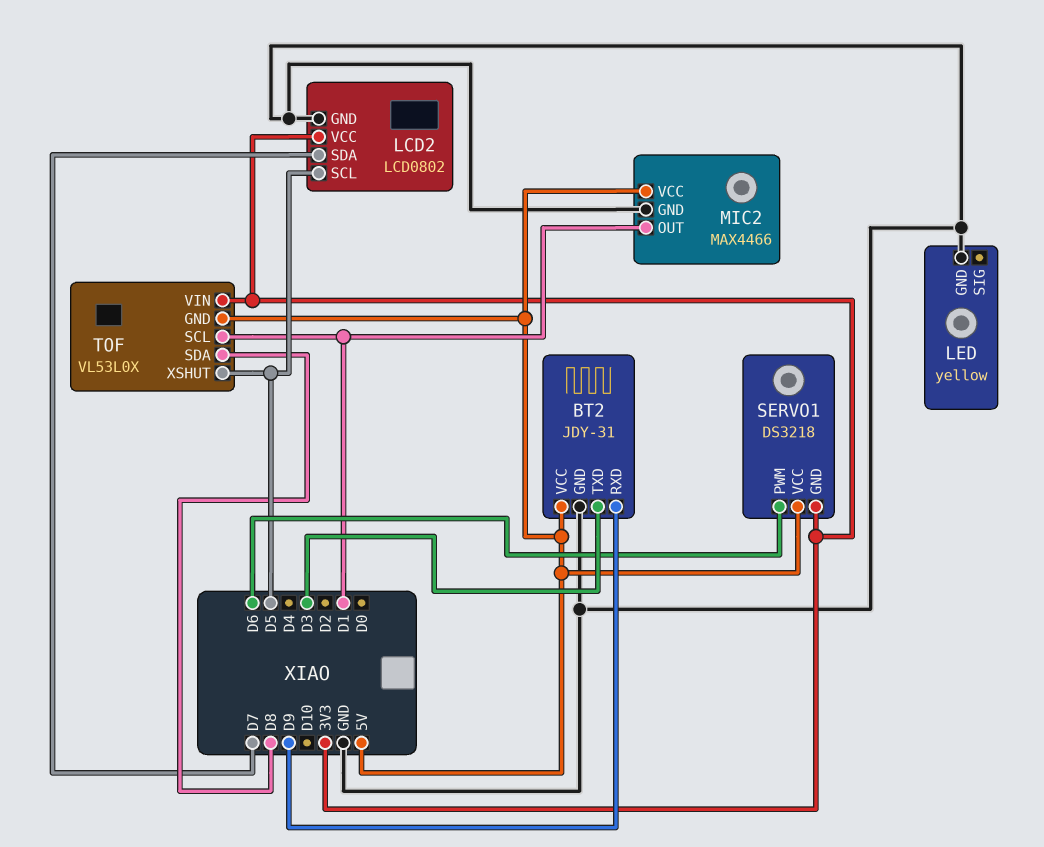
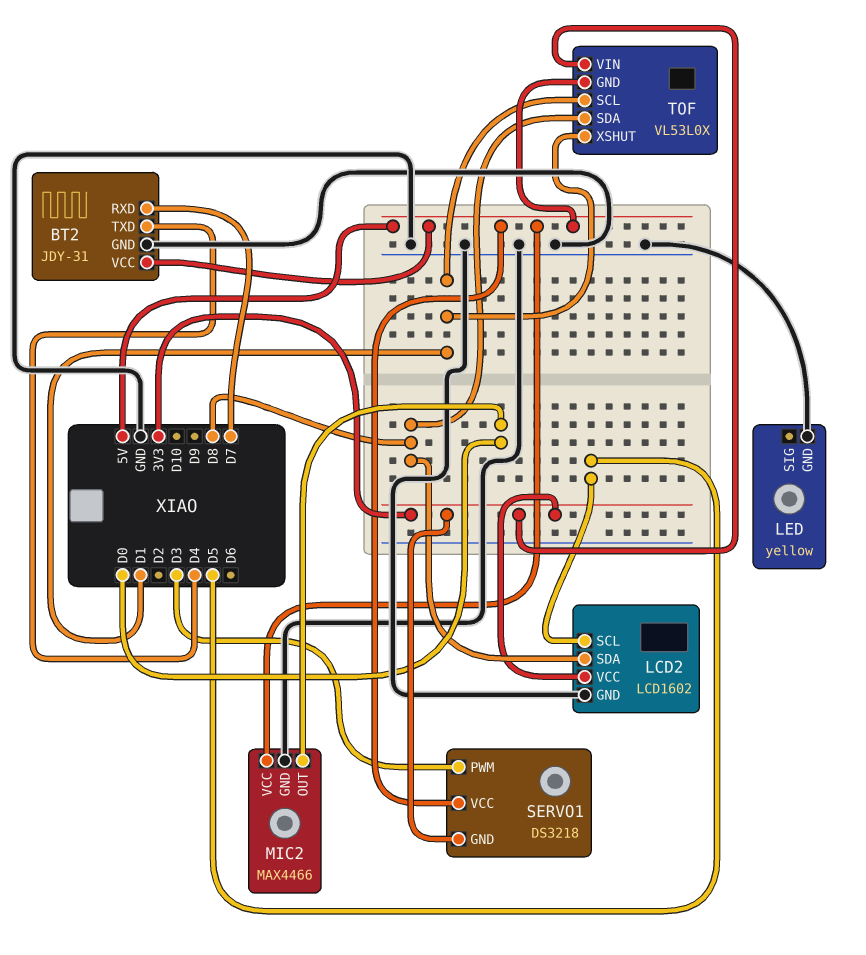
BT2 pin RXD: D9 -> D7
BT2 pin TXD: D3 -> D4
LCD2: LCD0802 -> LCD1602
LCD2 pin SDA: D7 -> D8
MIC2 pin OUT: D1 -> D0
SERVO1 pin PWM: D6 -> D3
TOF pin XSHUT: D5 -> D1

